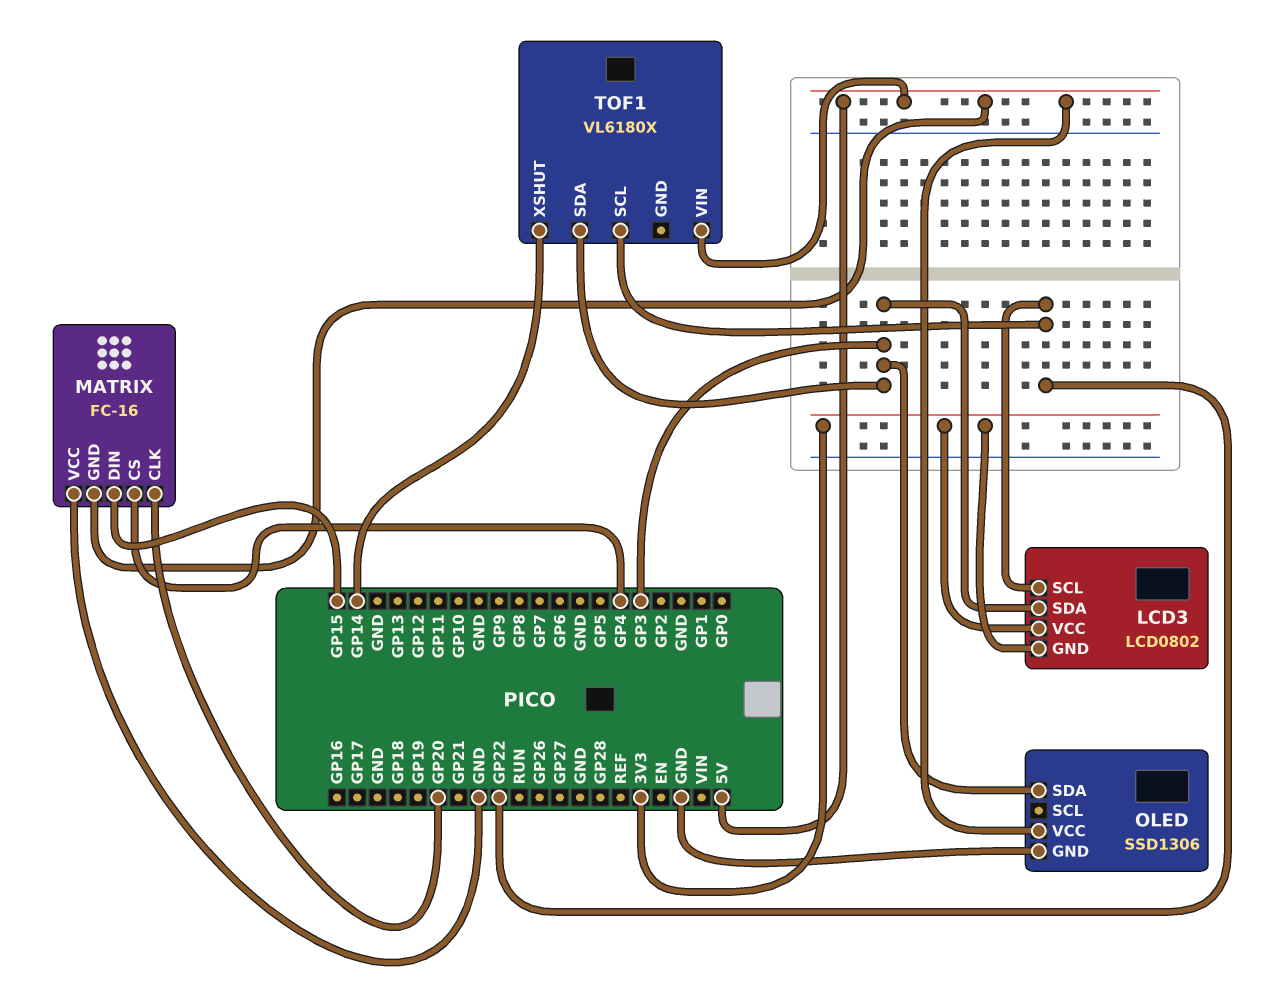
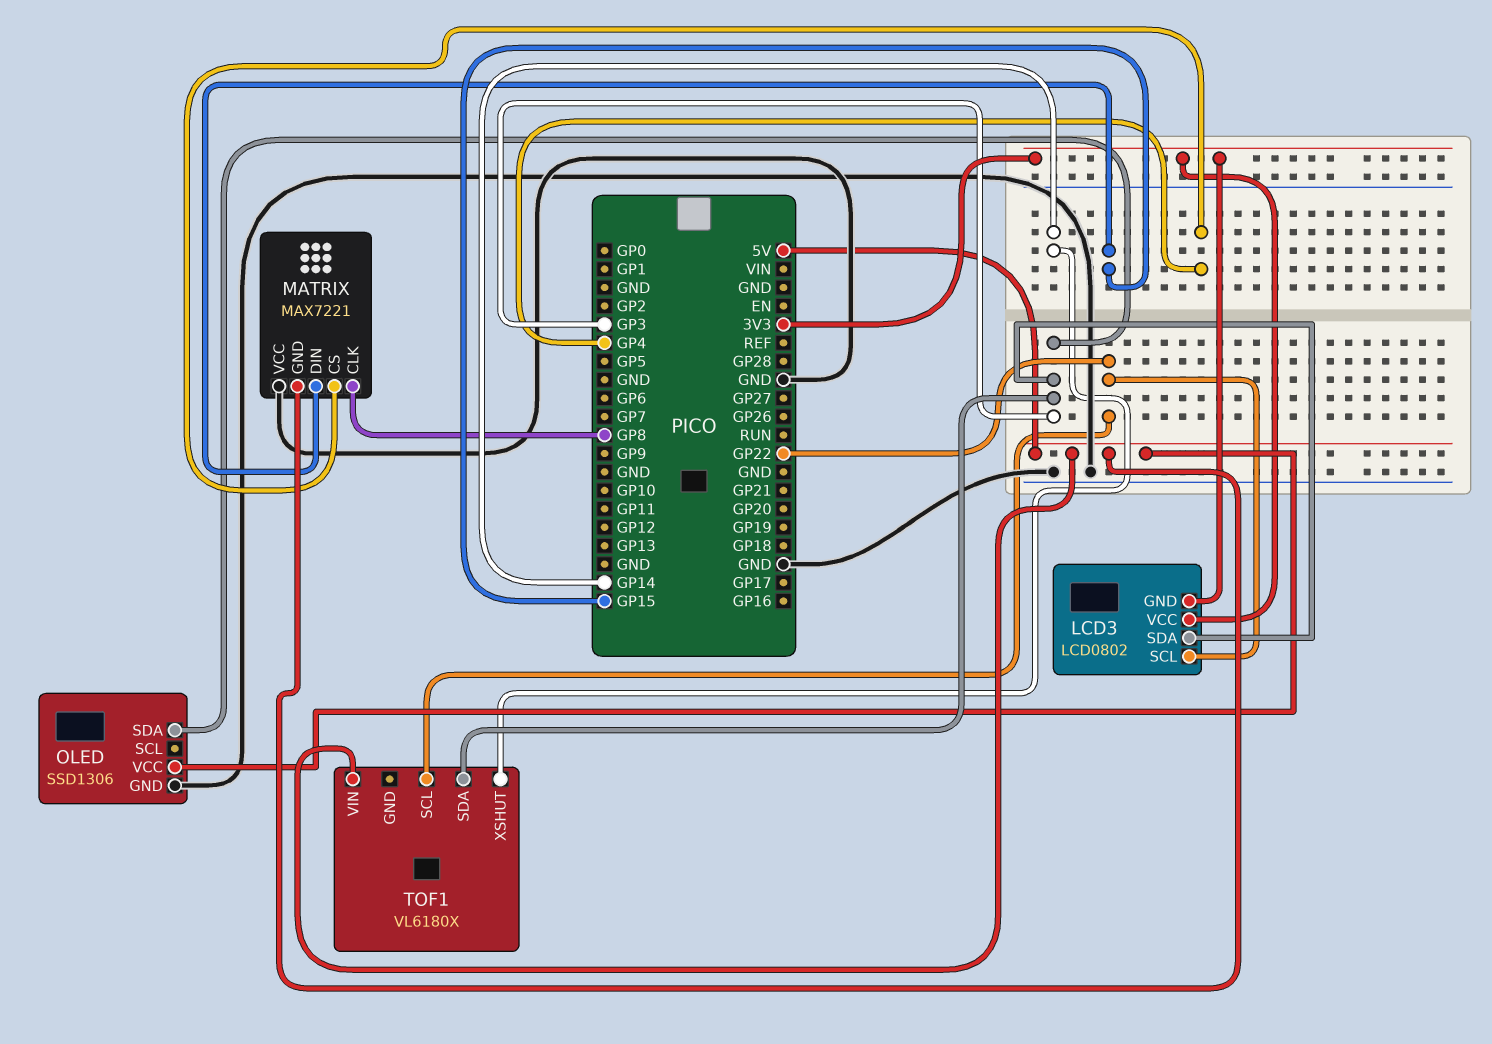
MATRIX: FC-16 -> MAX7221
MATRIX pin CLK: GP20 -> GP8

